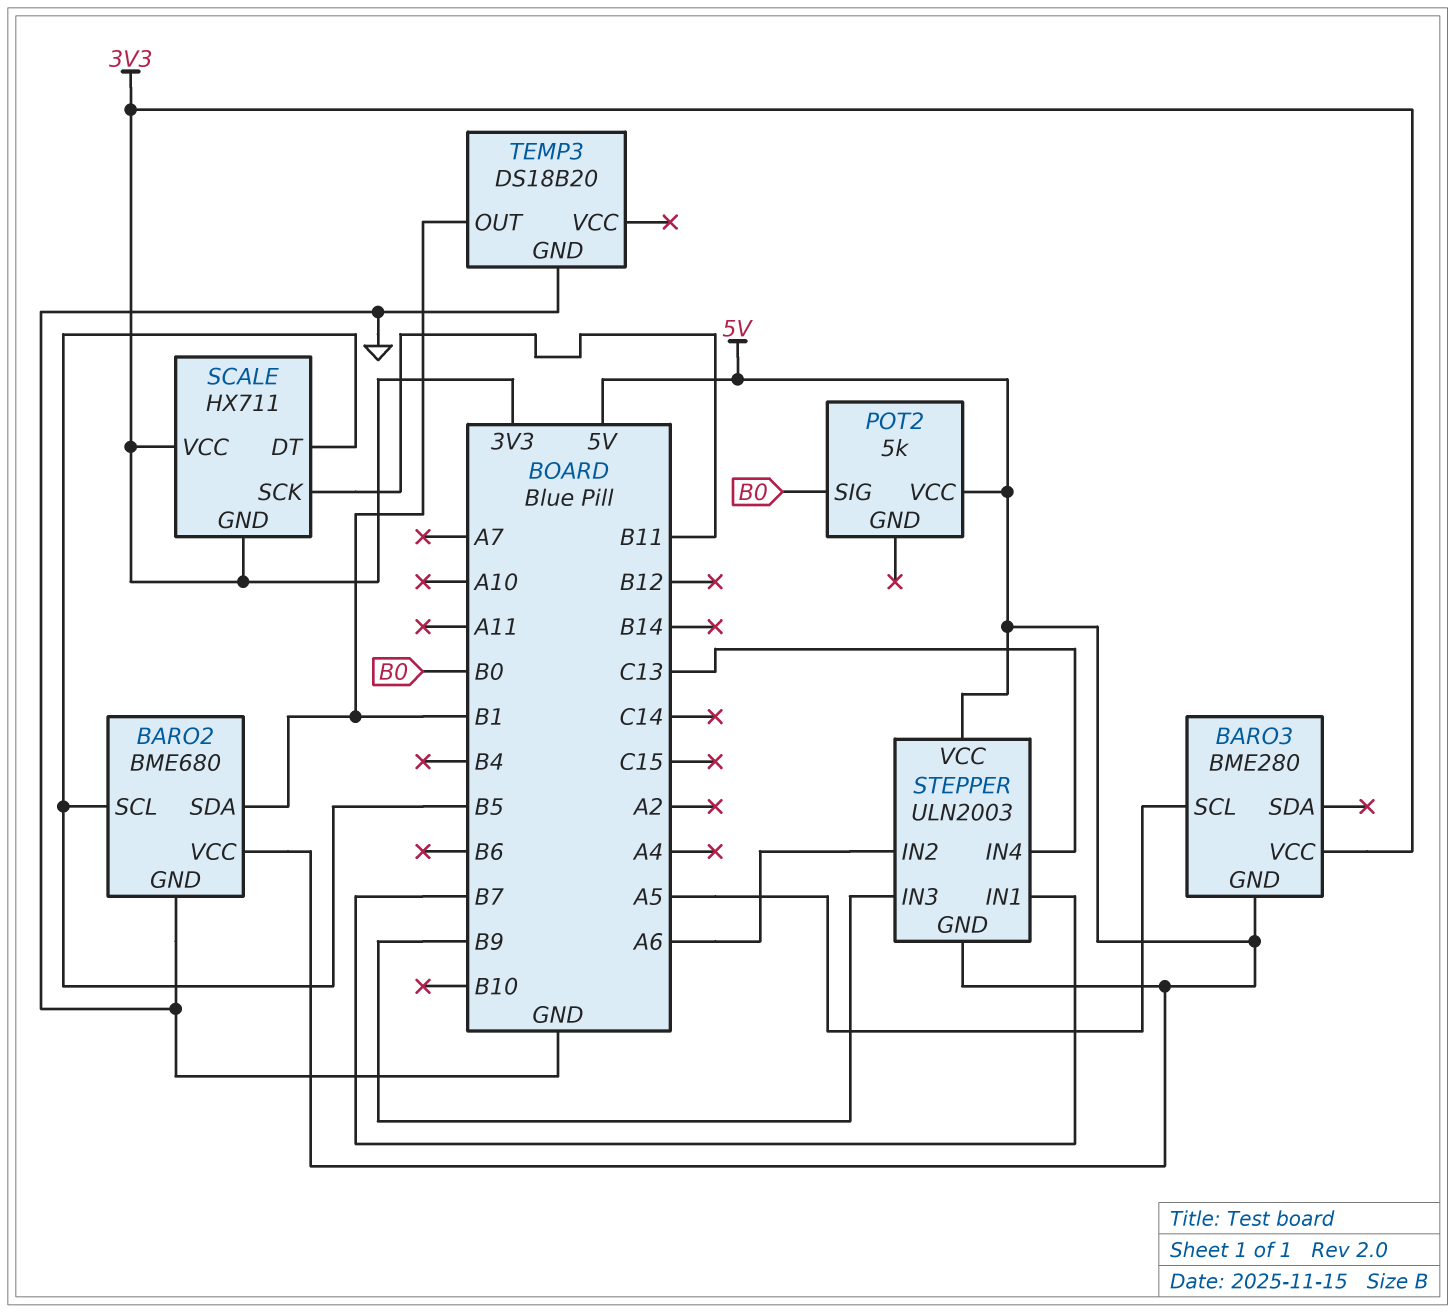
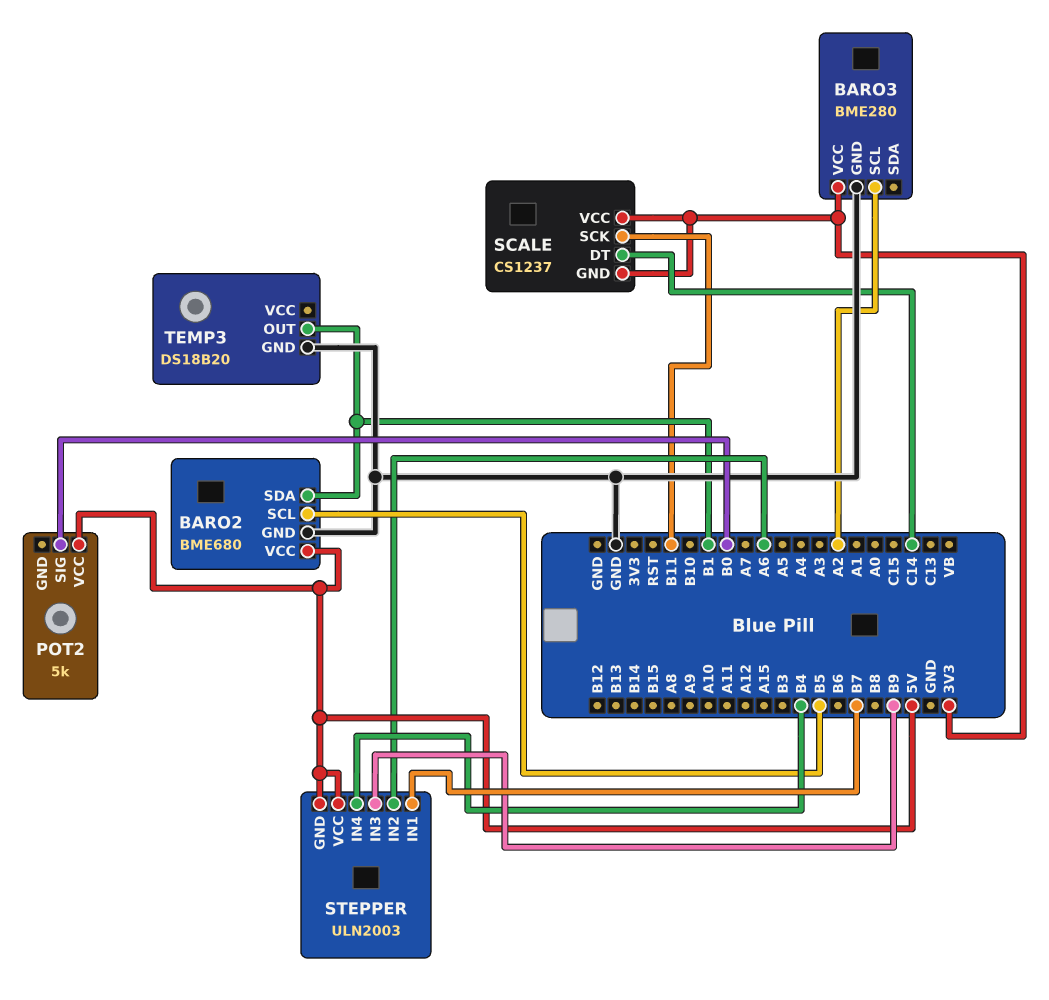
BARO3 pin GND: 5V -> GND
BARO3 pin SCL: A5 -> A2
SCALE: HX711 -> CS1237
SCALE pin DT: B5 -> C14
STEPPER pin IN4: C13 -> B4

